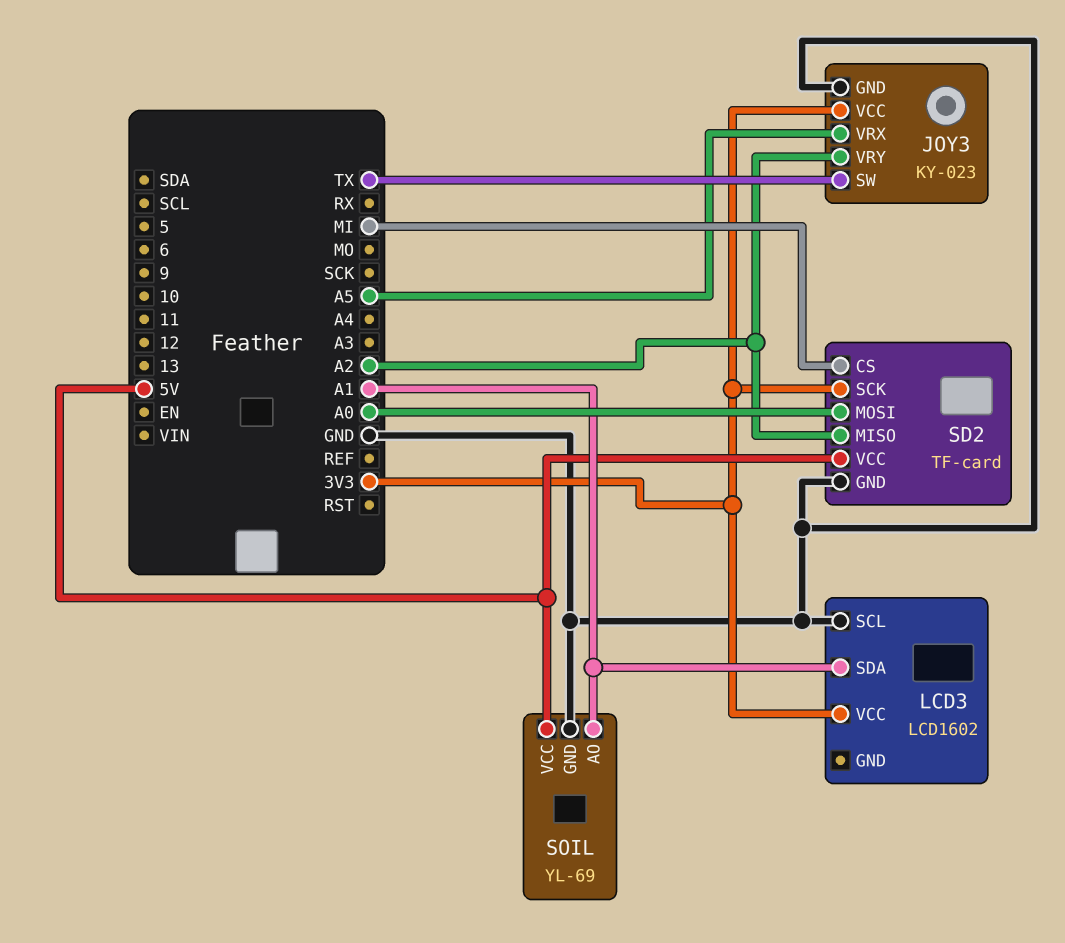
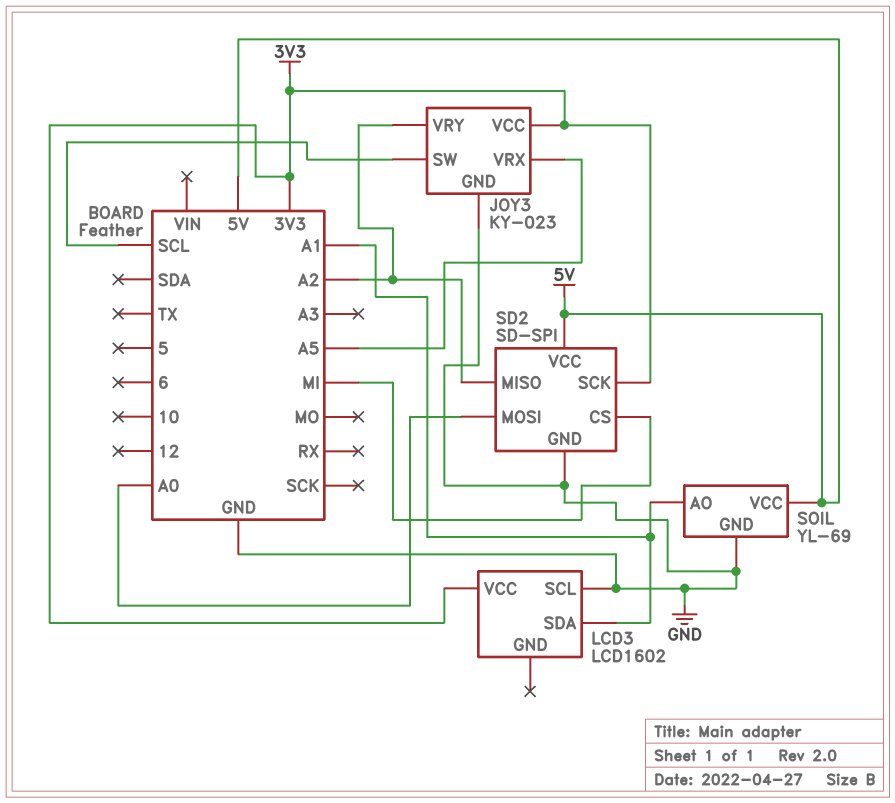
JOY3 pin SW: TX -> SCL
SD2: TF-card -> SD-SPI

